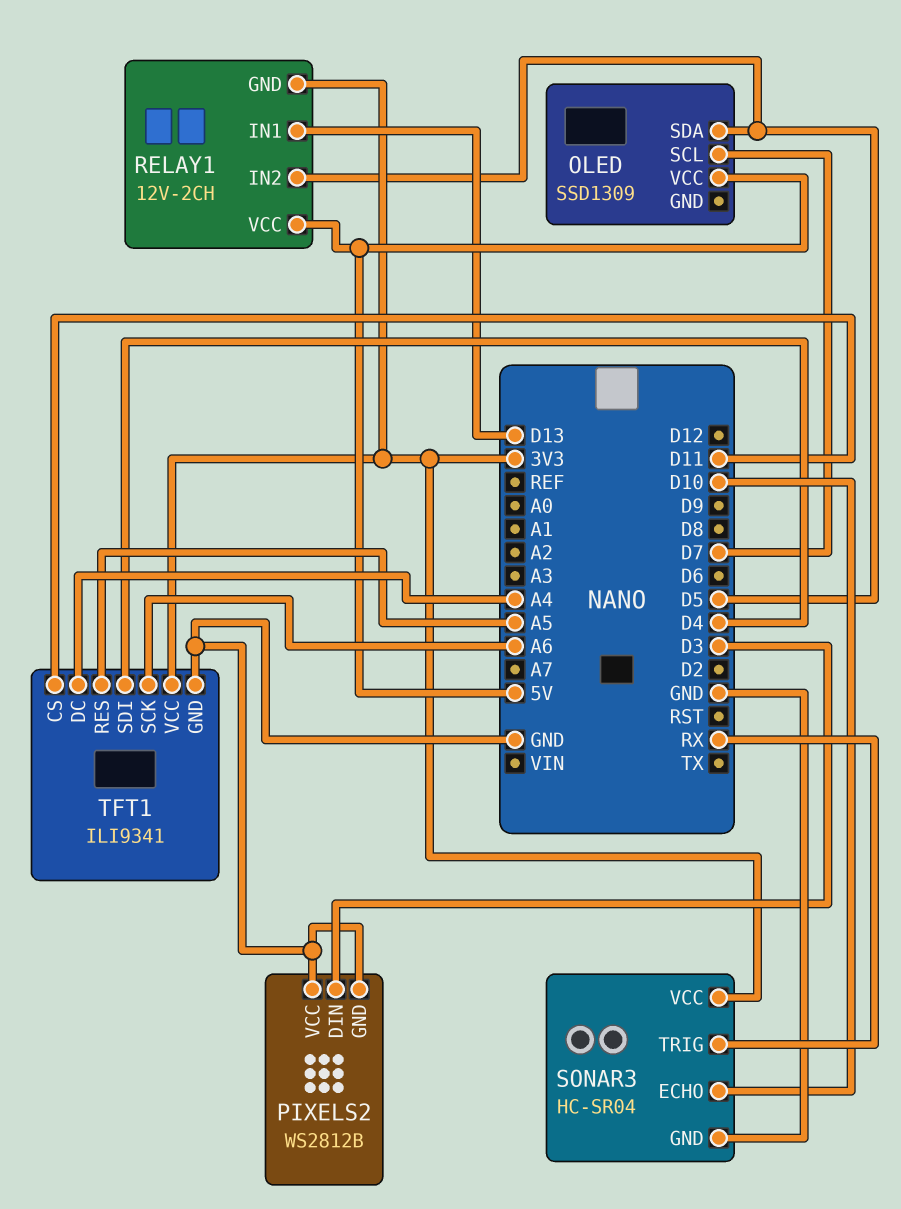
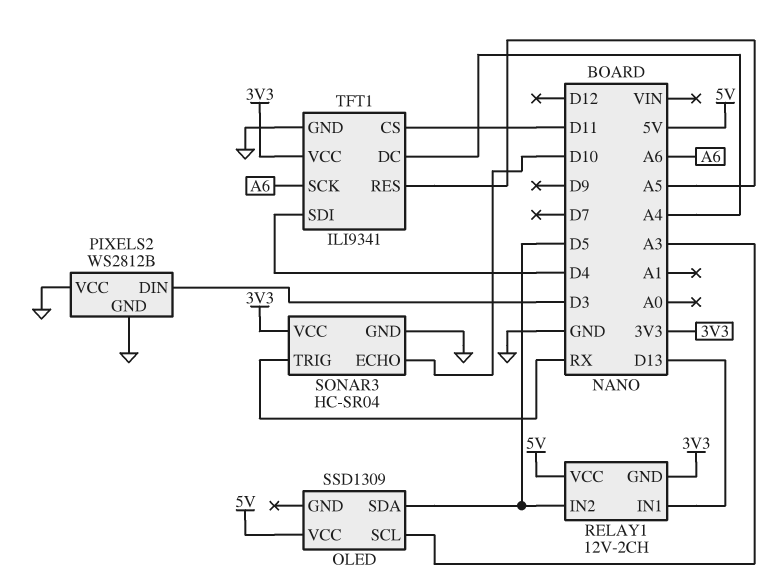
OLED pin SCL: D7 -> A3

